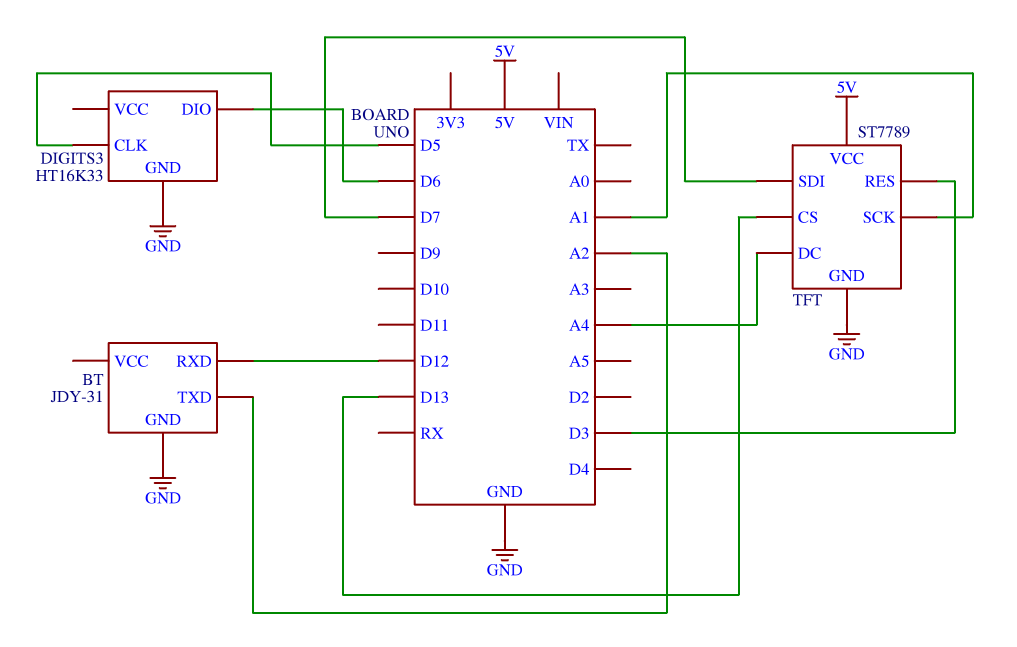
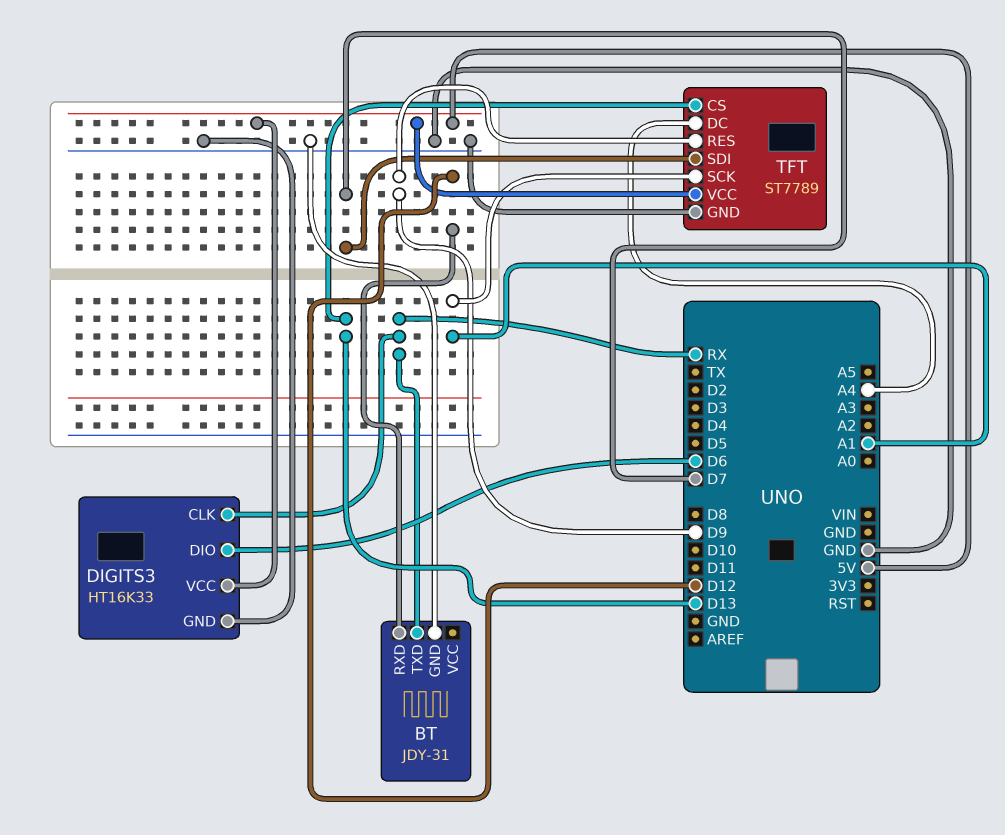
BT pin TXD: A2 -> RX
DIGITS3 pin CLK: D5 -> RX
DIGITS3 pin VCC: none -> 5V
TFT pin RES: D3 -> D9

